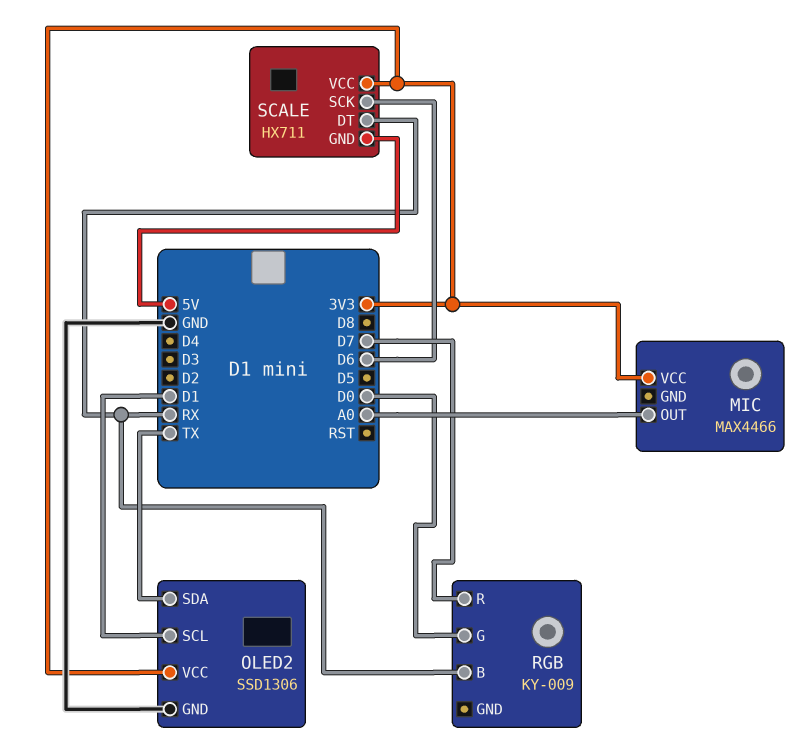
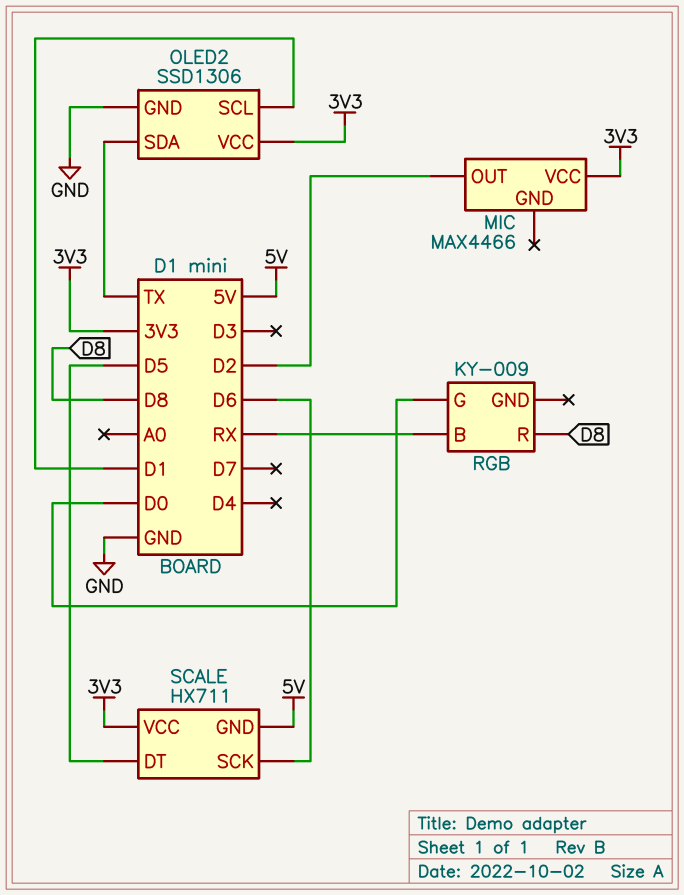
MIC pin OUT: A0 -> D2
RGB pin R: D7 -> D8
SCALE pin DT: RX -> D5

